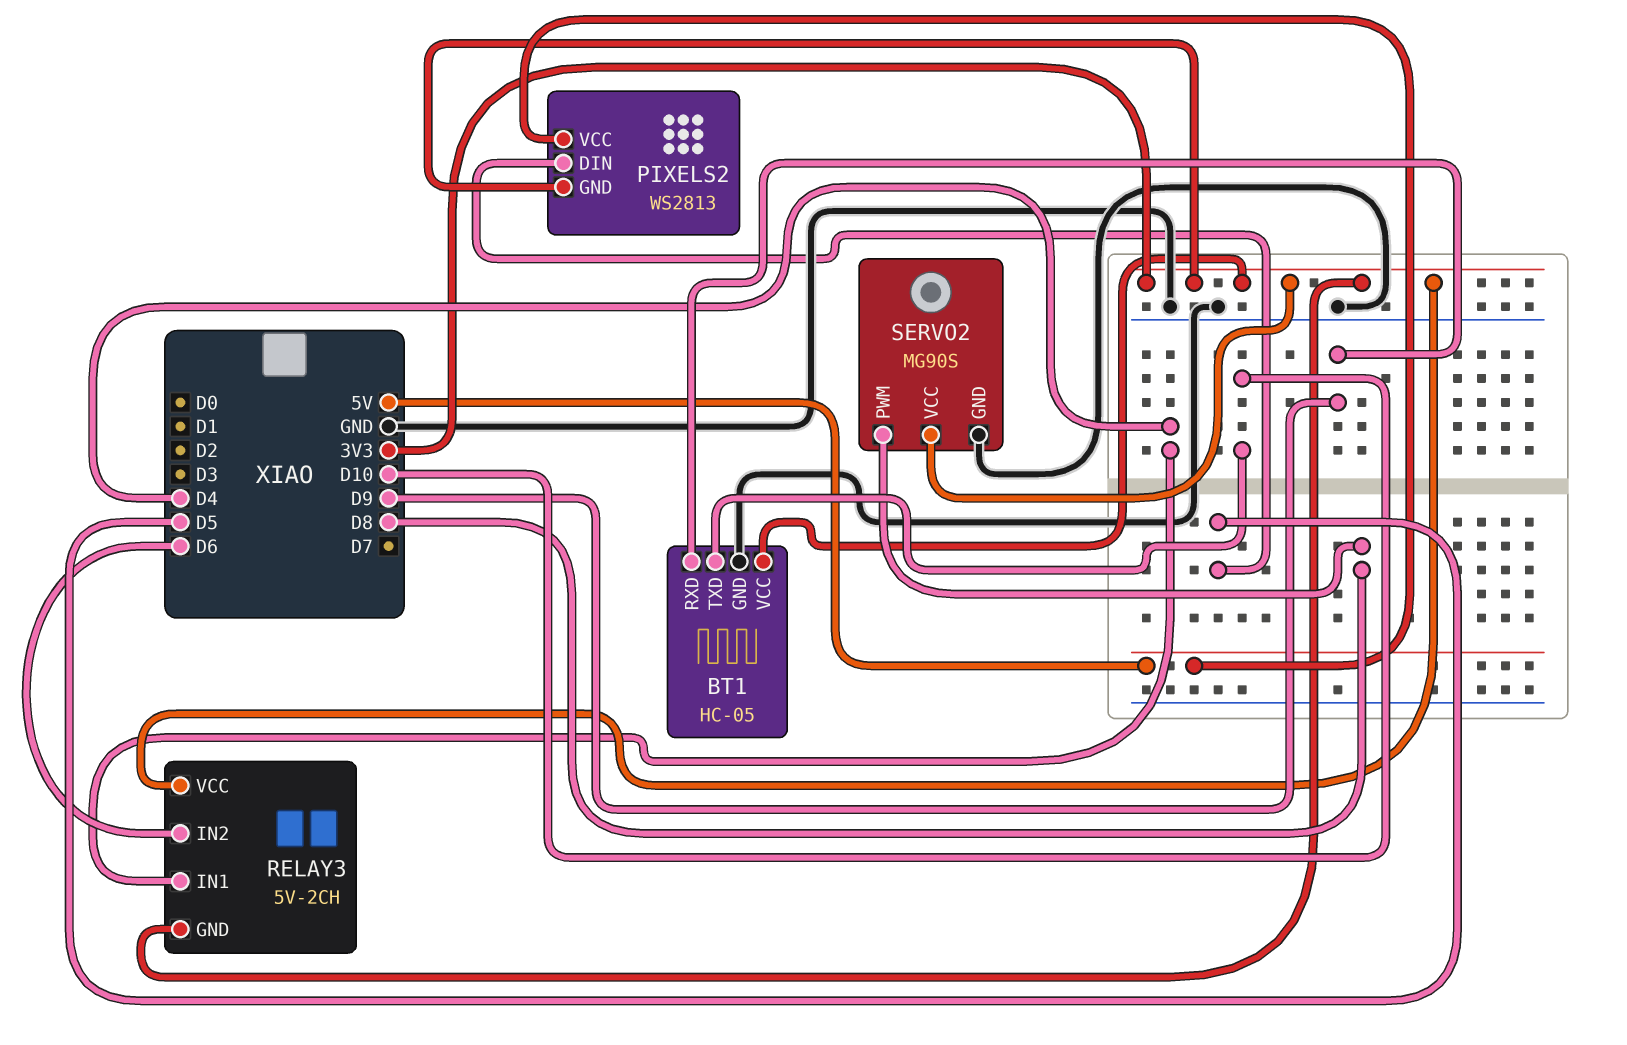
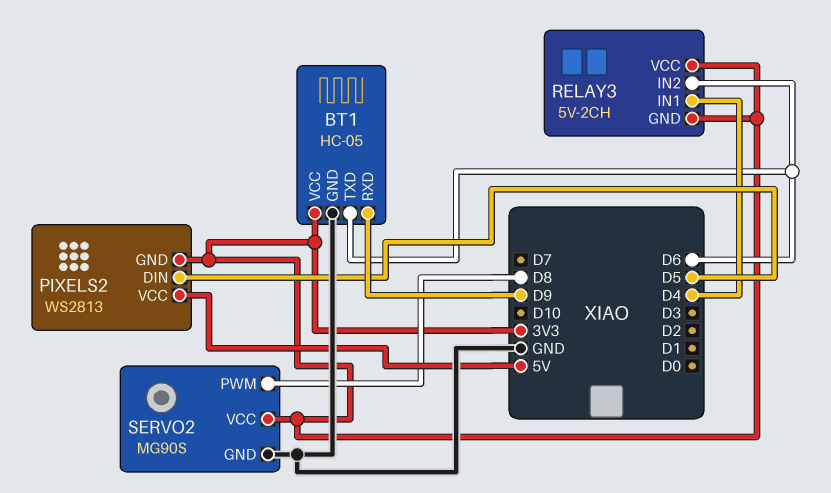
BT1 pin TXD: D10 -> D6

